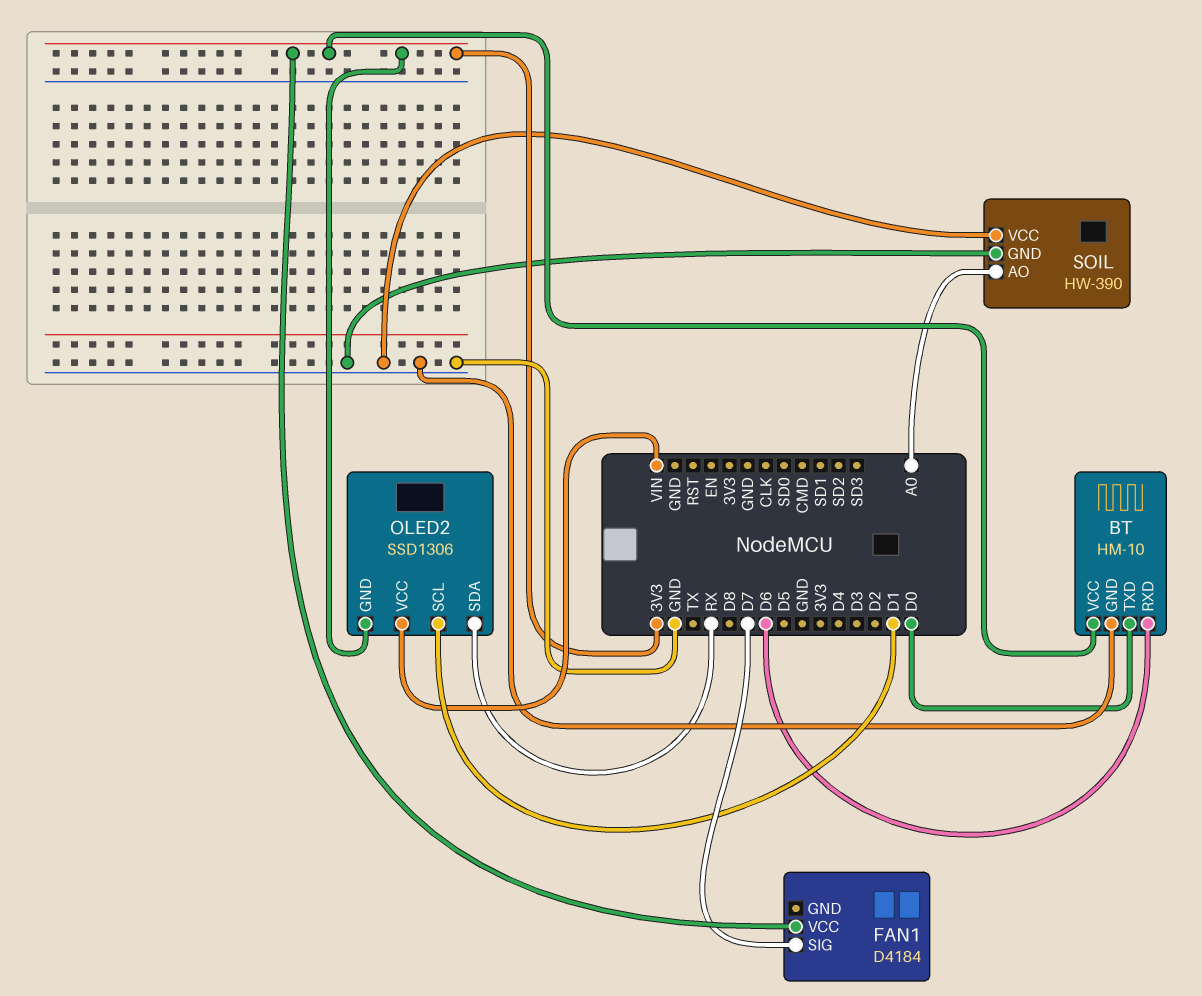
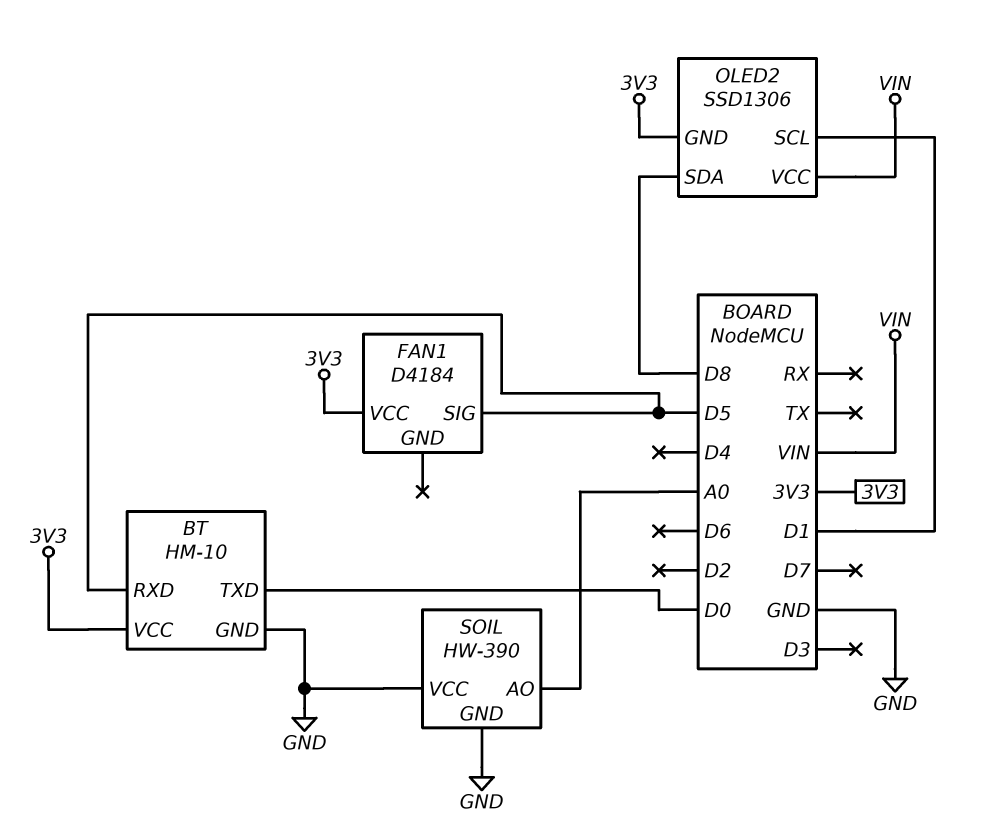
BT pin RXD: D6 -> D5
FAN1 pin SIG: D7 -> D5
OLED2 pin SDA: RX -> D8

